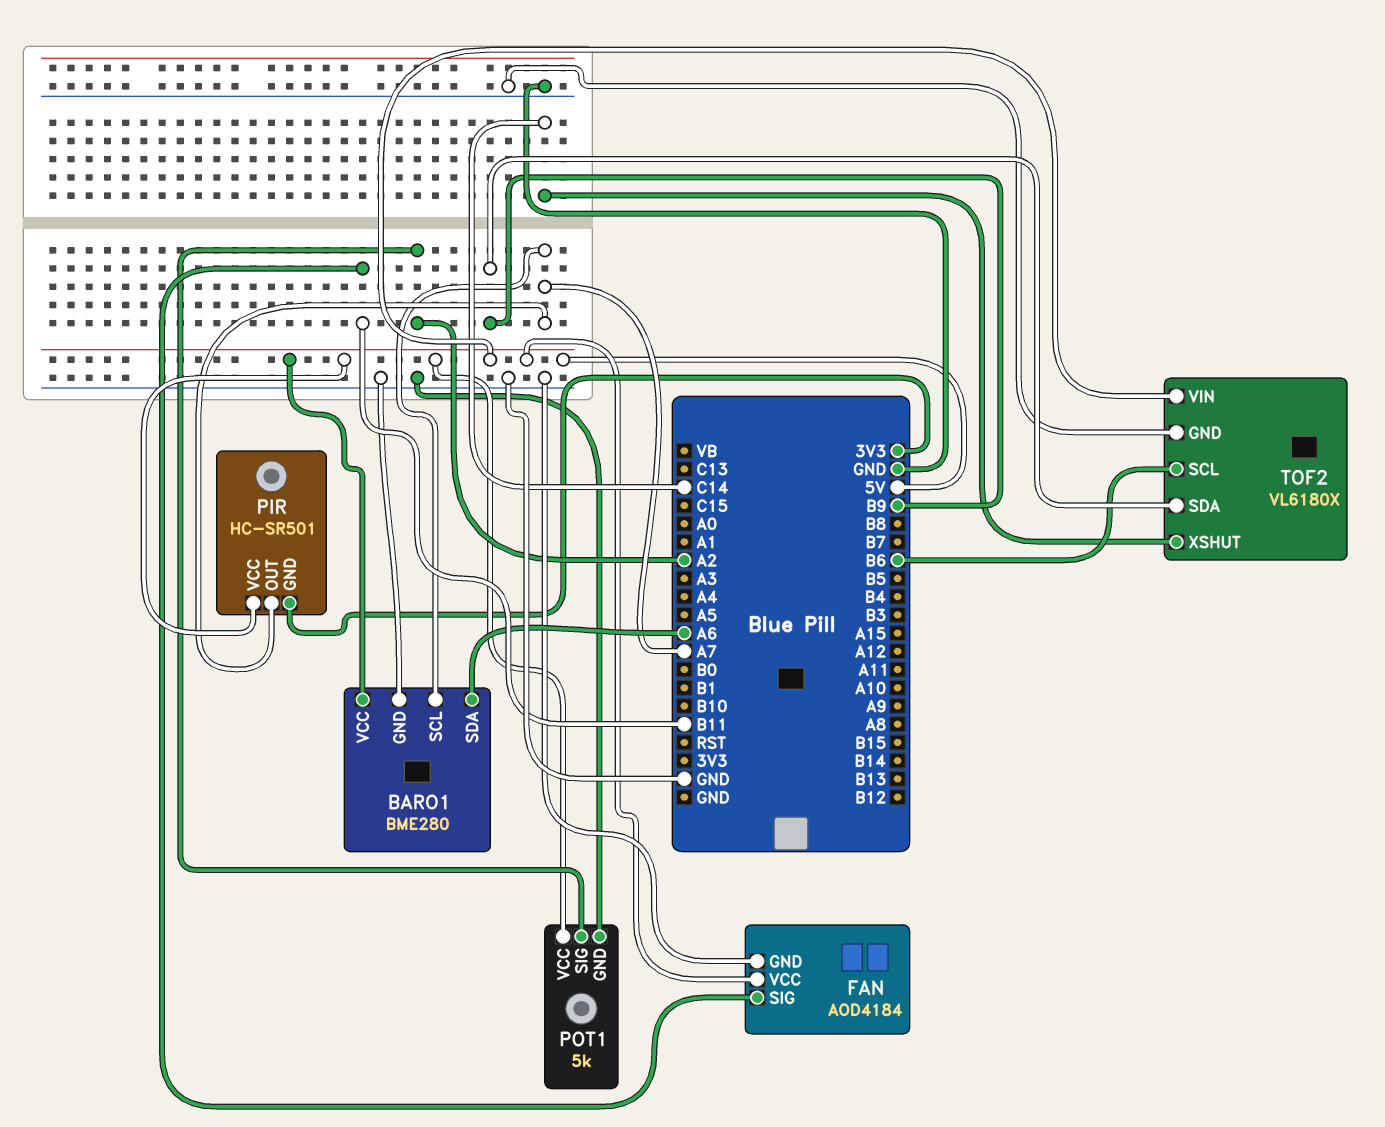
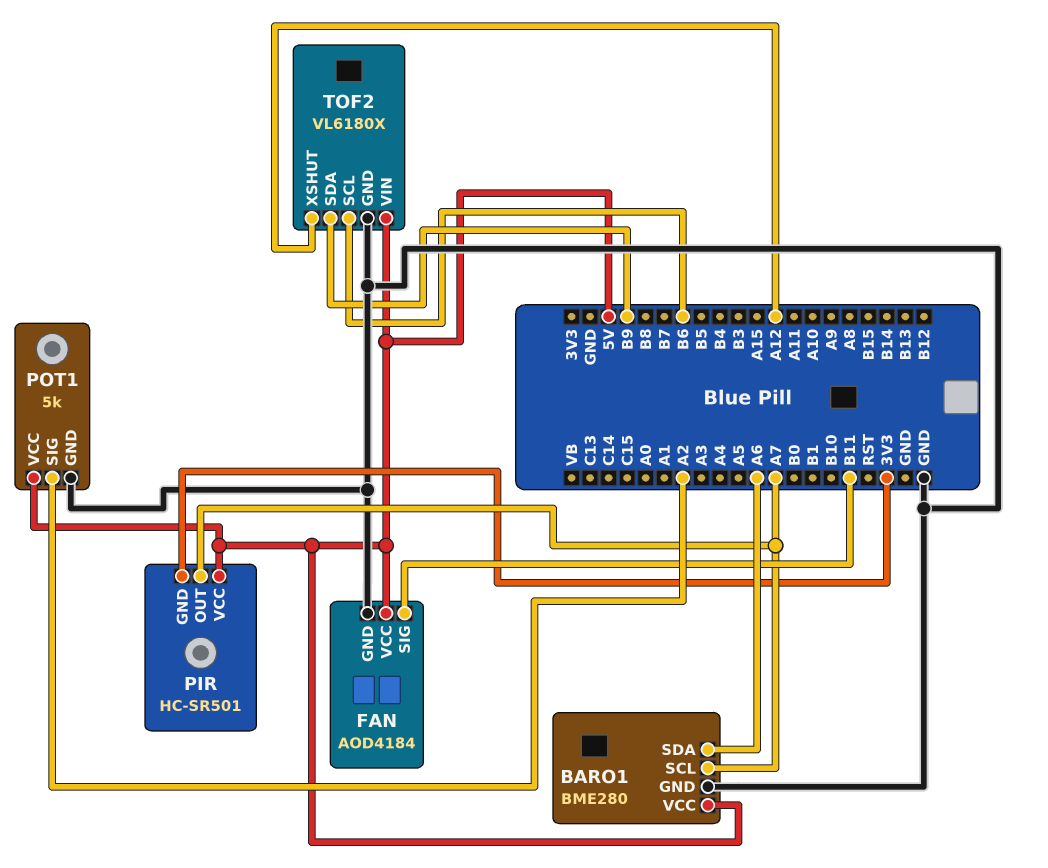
TOF2 pin XSHUT: C14 -> A12

